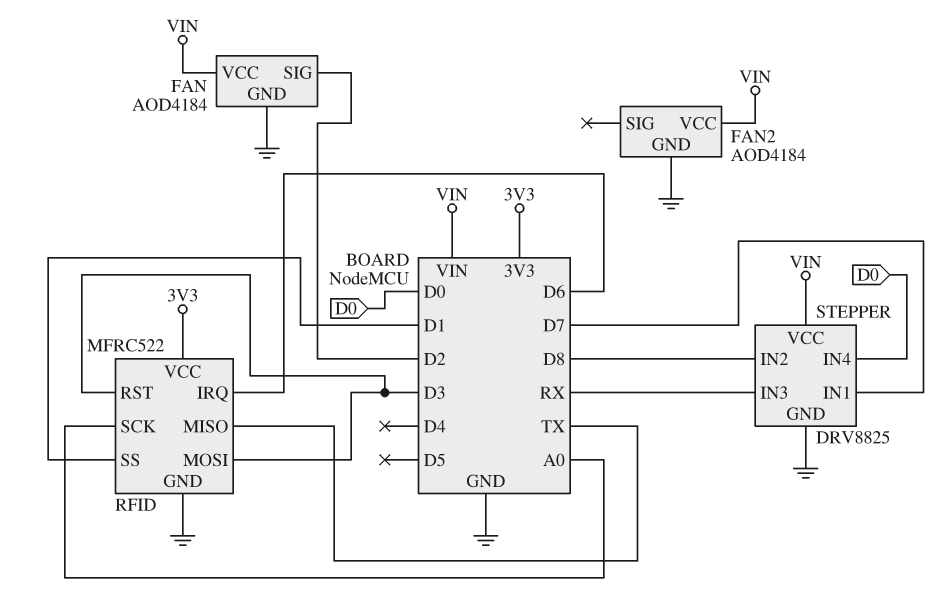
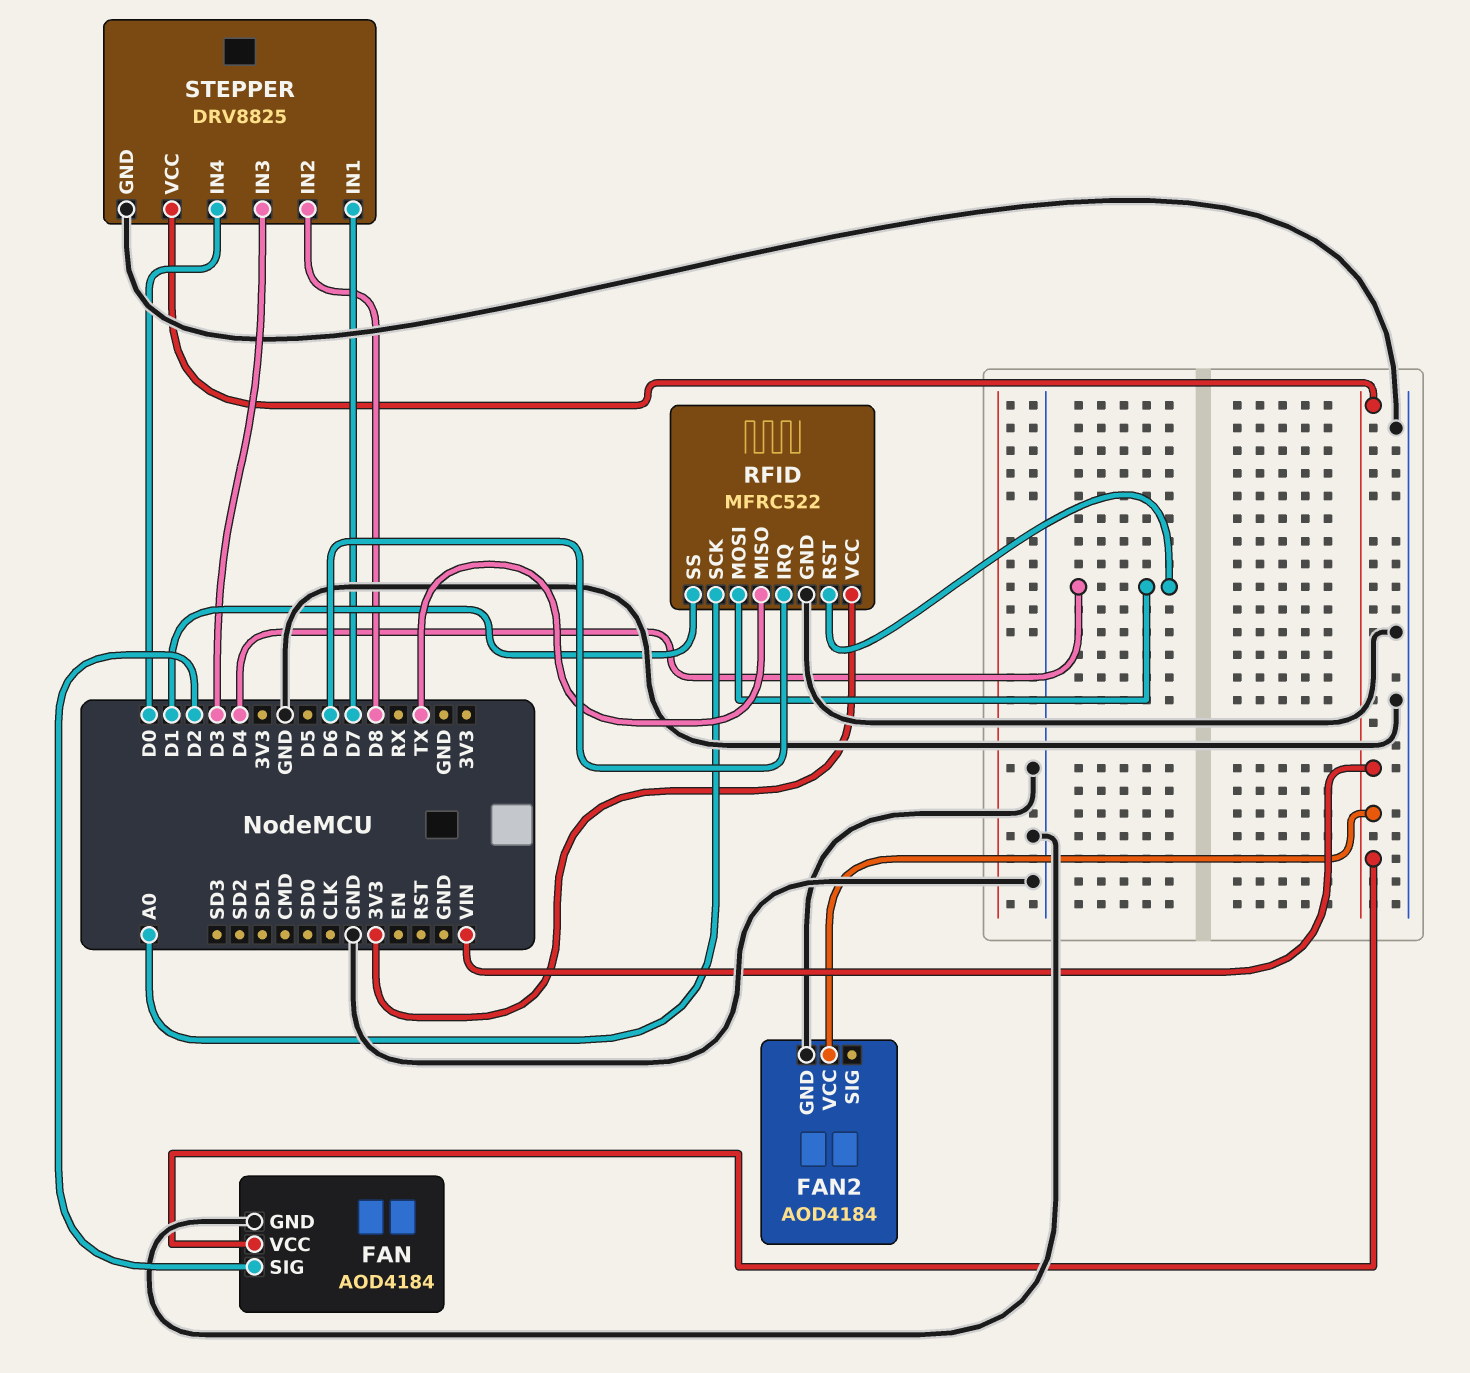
RFID pin MOSI: D3 -> D4
RFID pin RST: D3 -> D4
STEPPER pin IN3: RX -> D3

